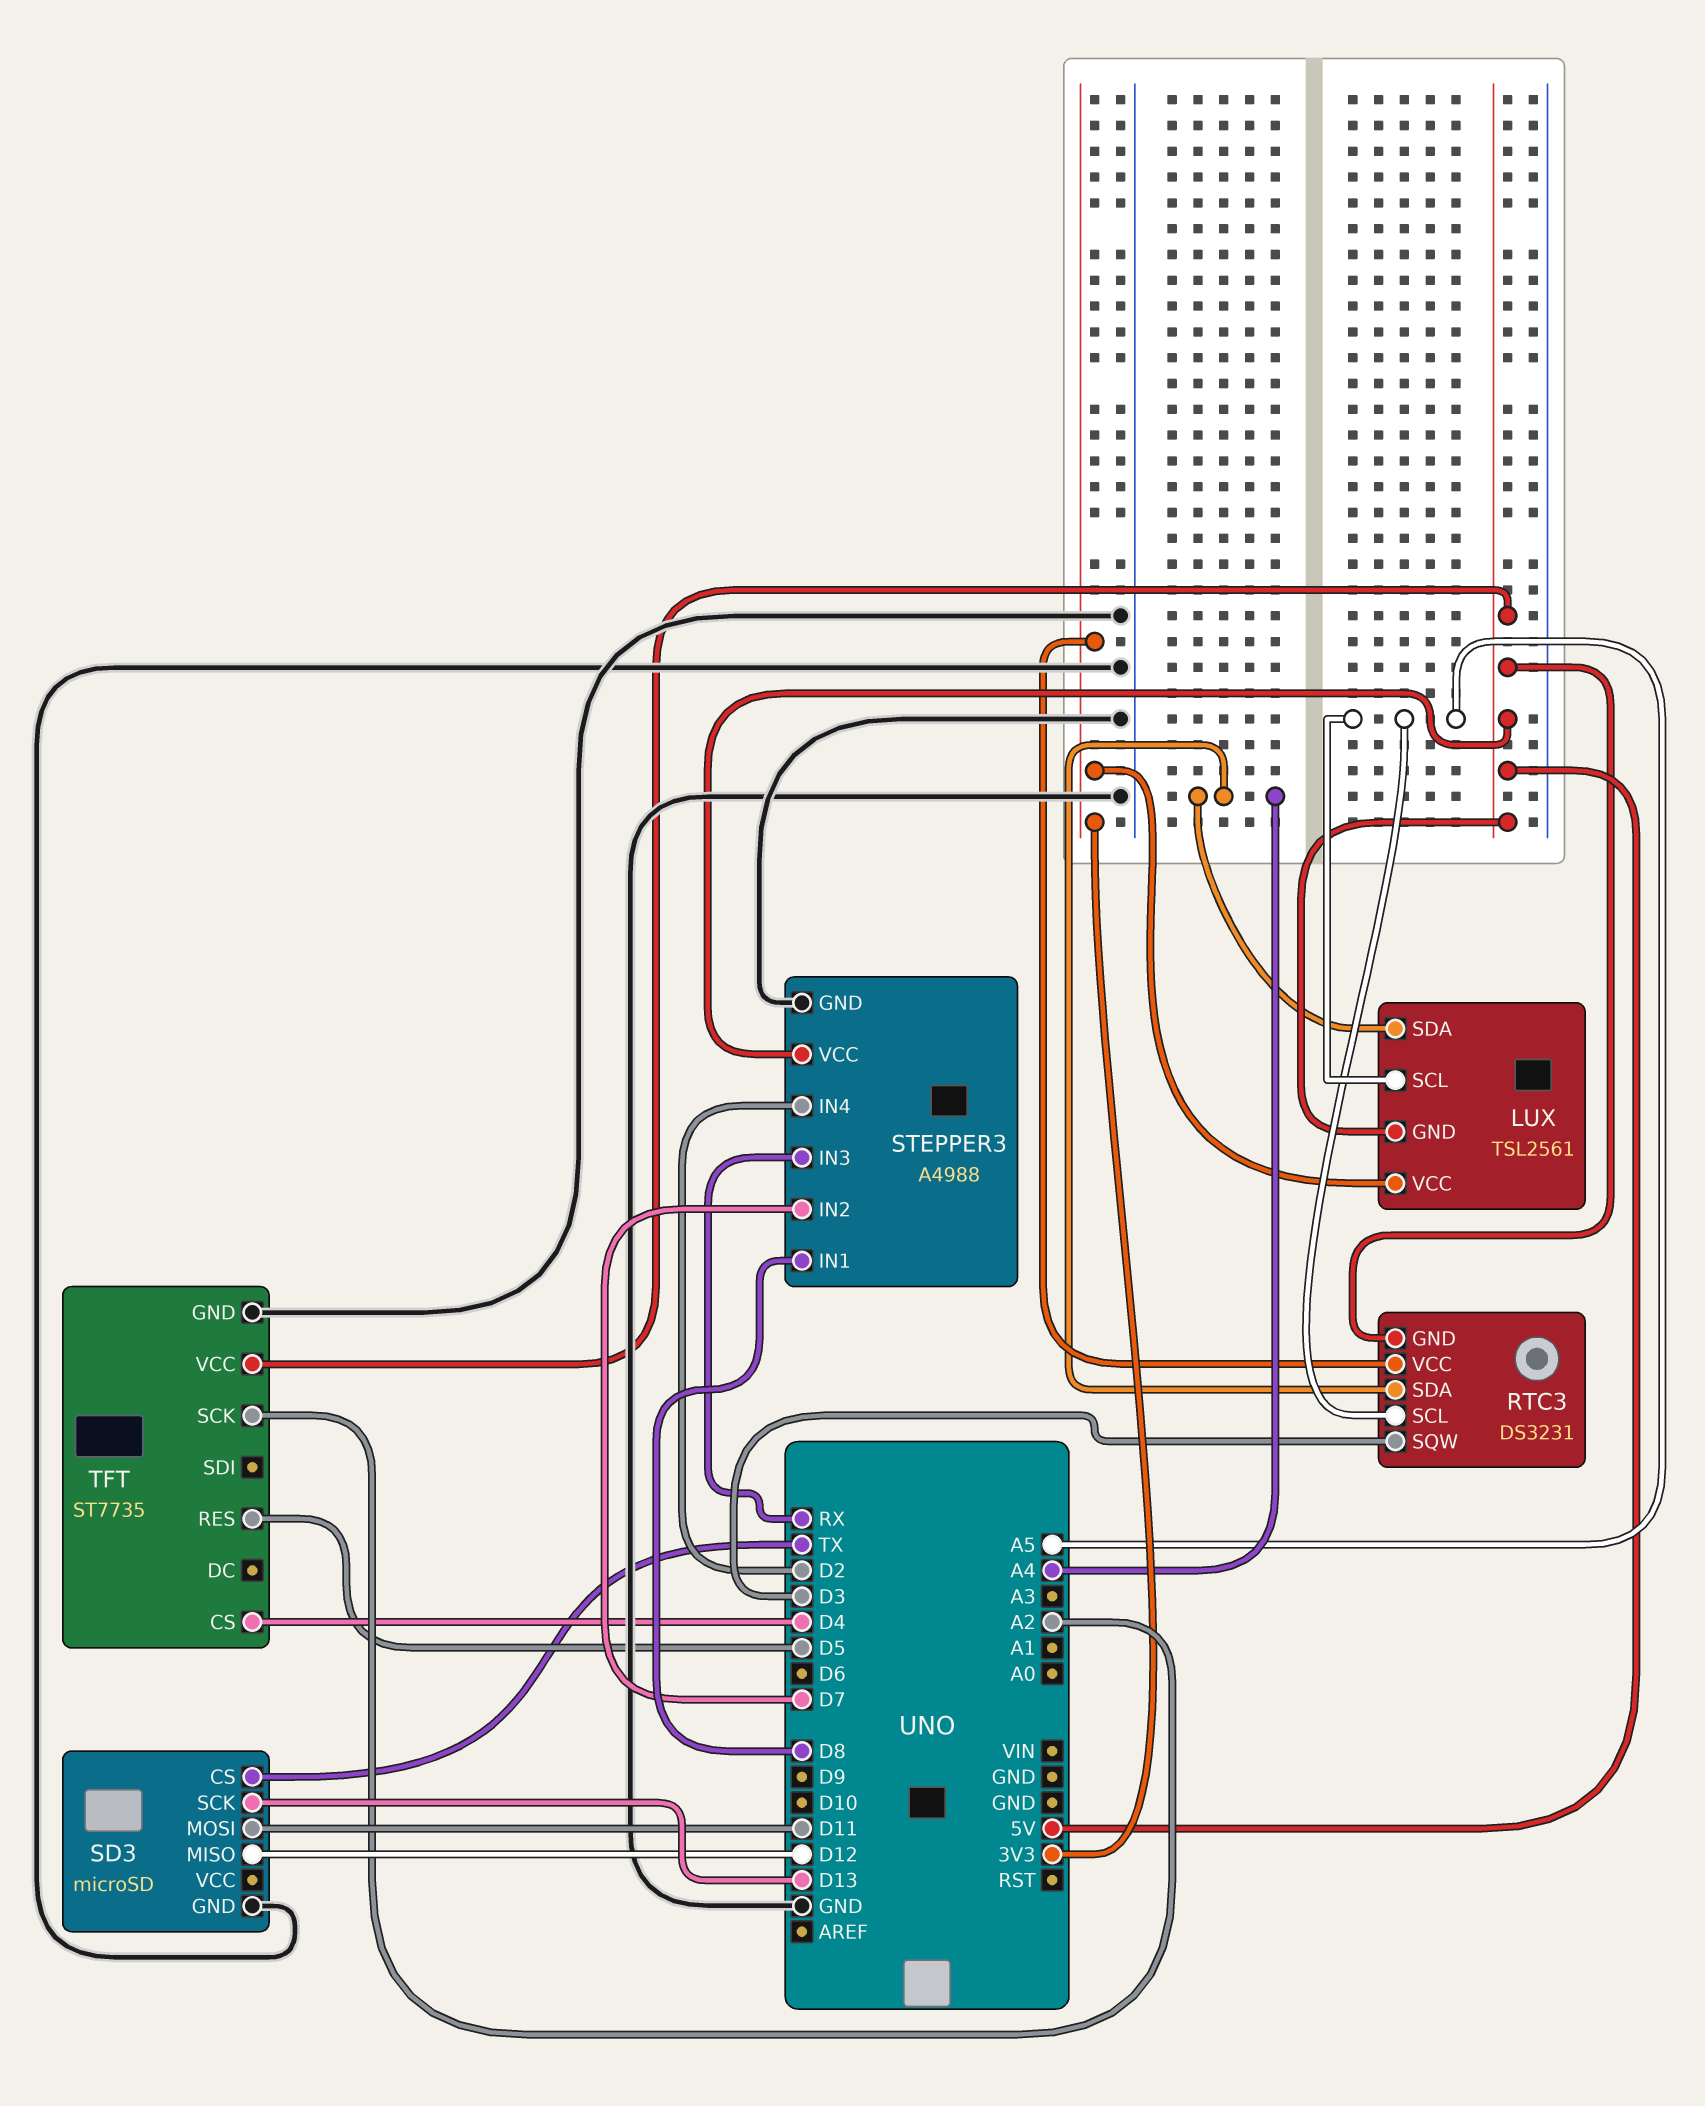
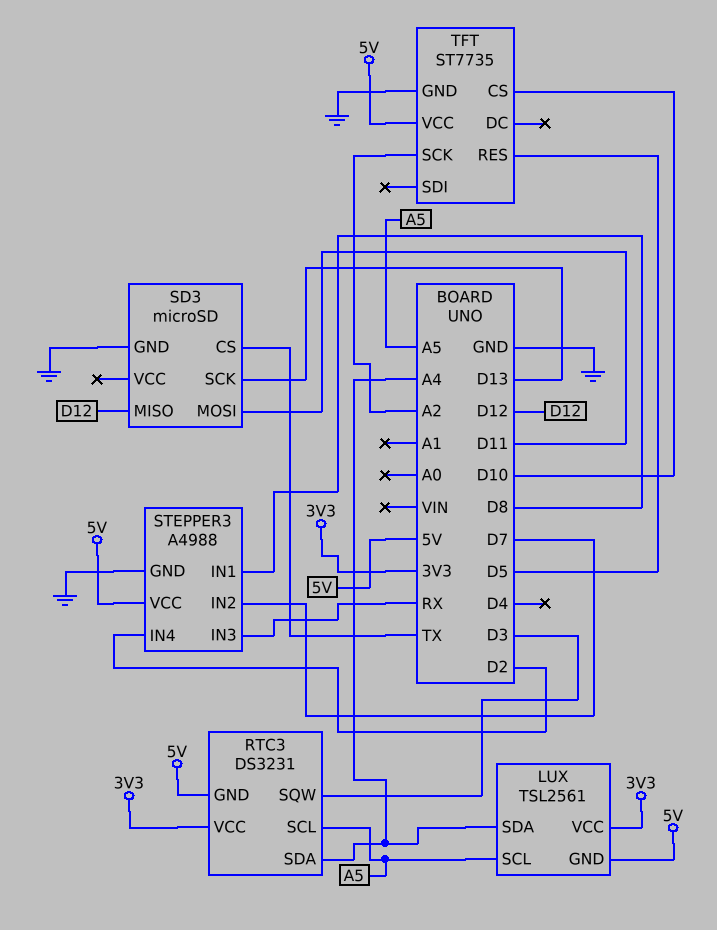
TFT pin CS: D4 -> D10

